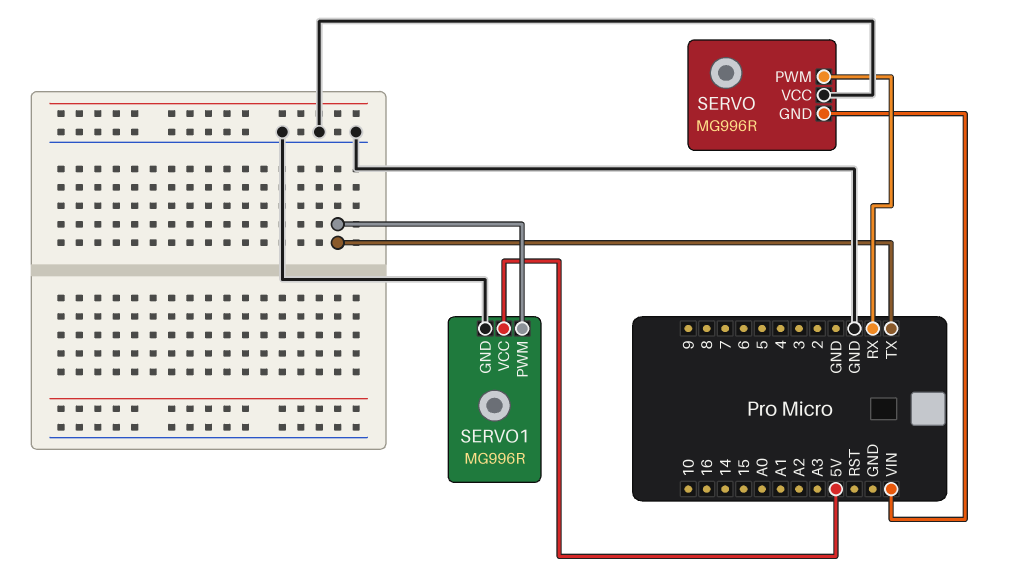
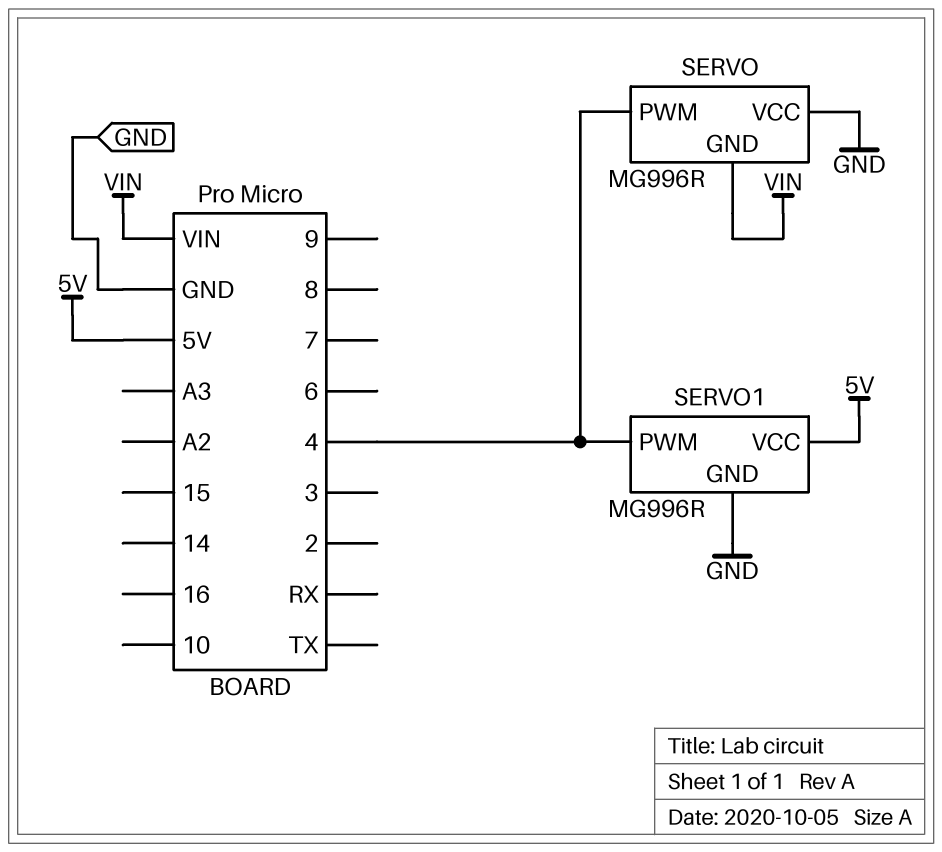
SERVO pin PWM: RX -> 4
SERVO1 pin PWM: TX -> 4

